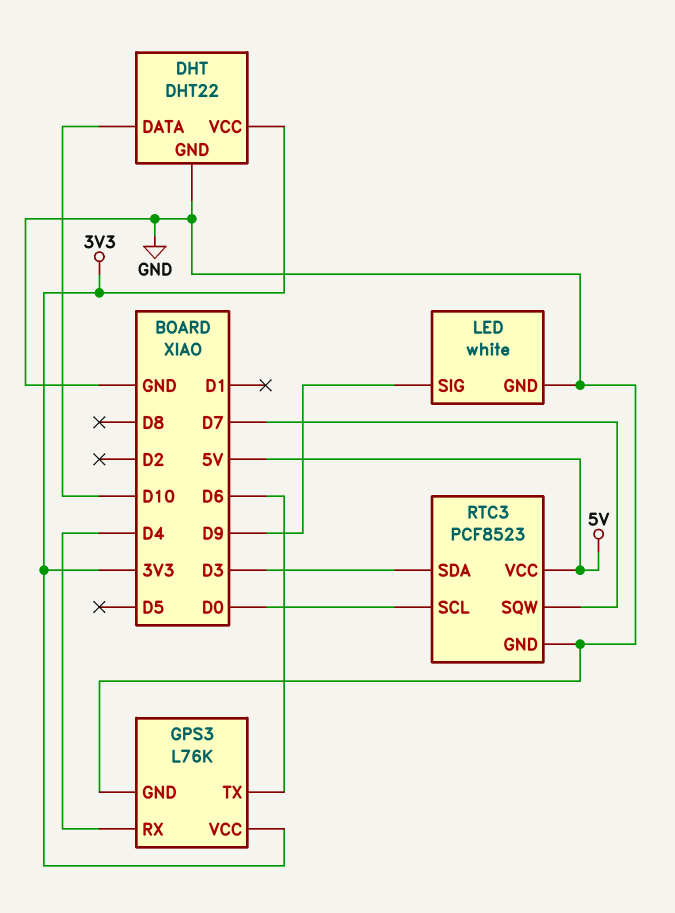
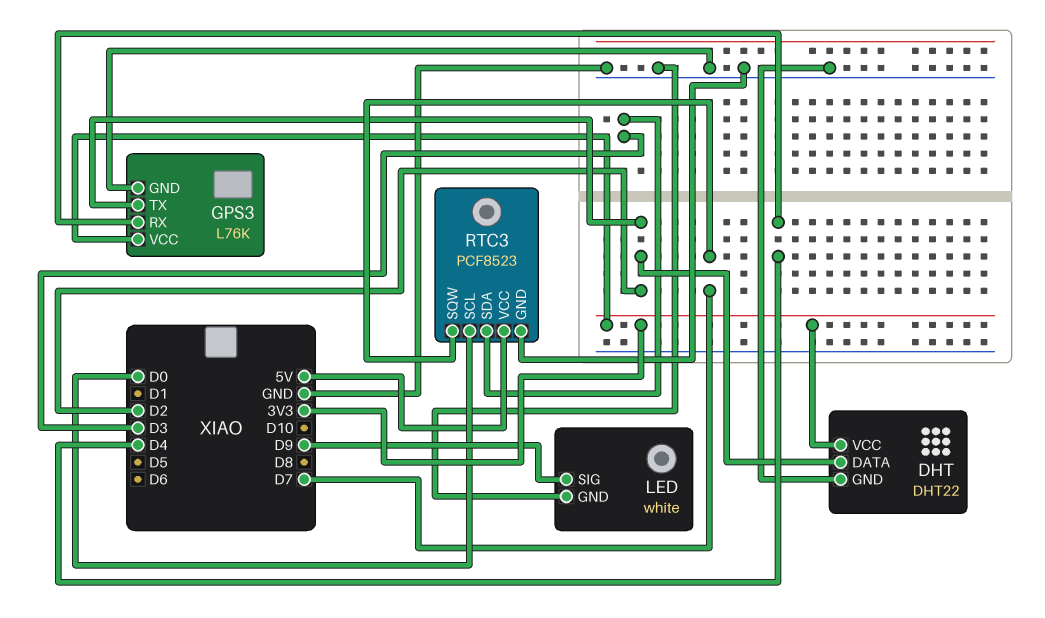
DHT pin DATA: D10 -> D2
GPS3 pin TX: D6 -> D2

